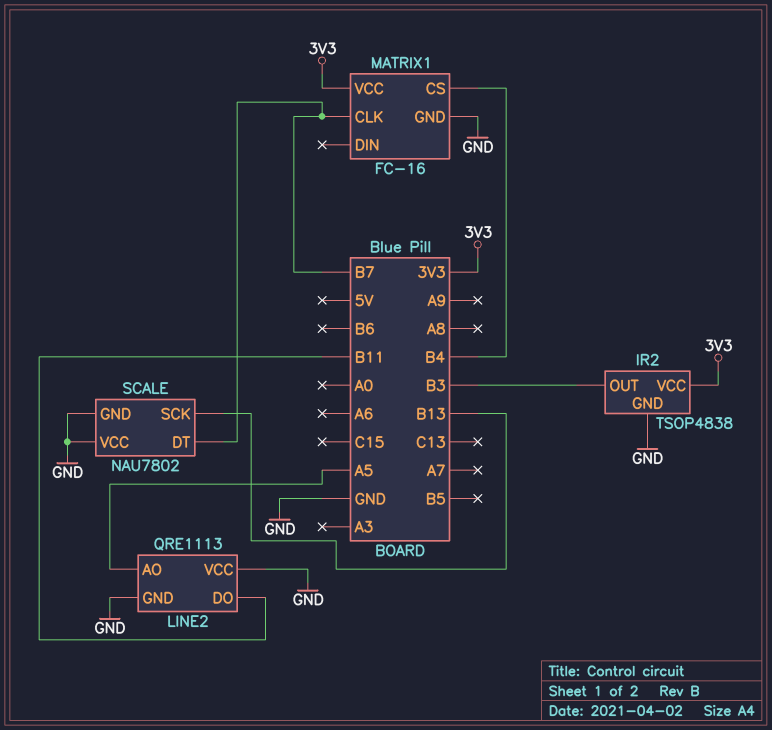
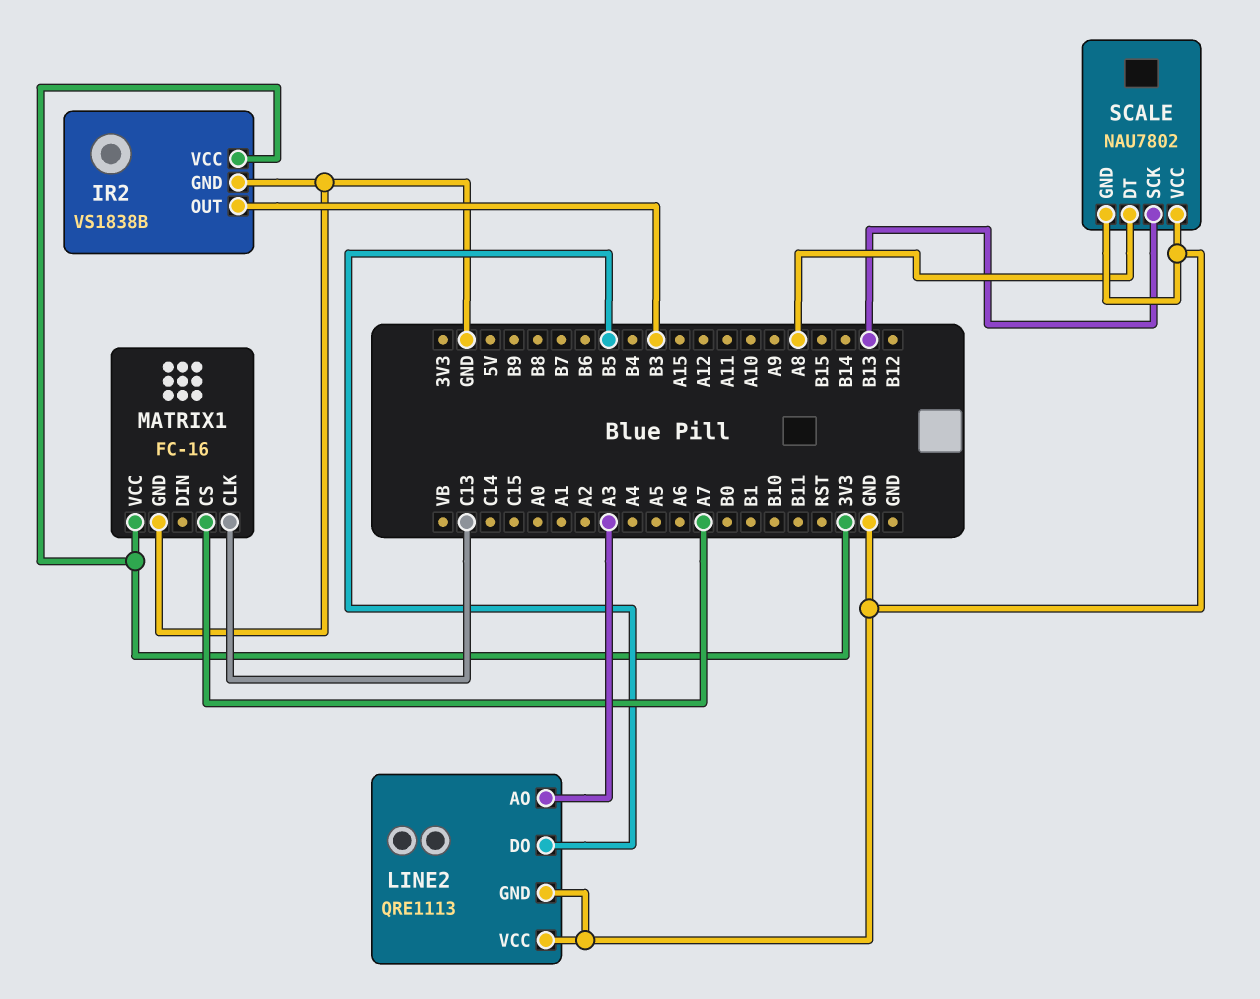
IR2: TSOP4838 -> VS1838B
LINE2 pin AO: A5 -> A3
LINE2 pin DO: B11 -> B5
MATRIX1 pin CLK: B7 -> C13
MATRIX1 pin CS: B4 -> A7
SCALE pin DT: B7 -> A8

